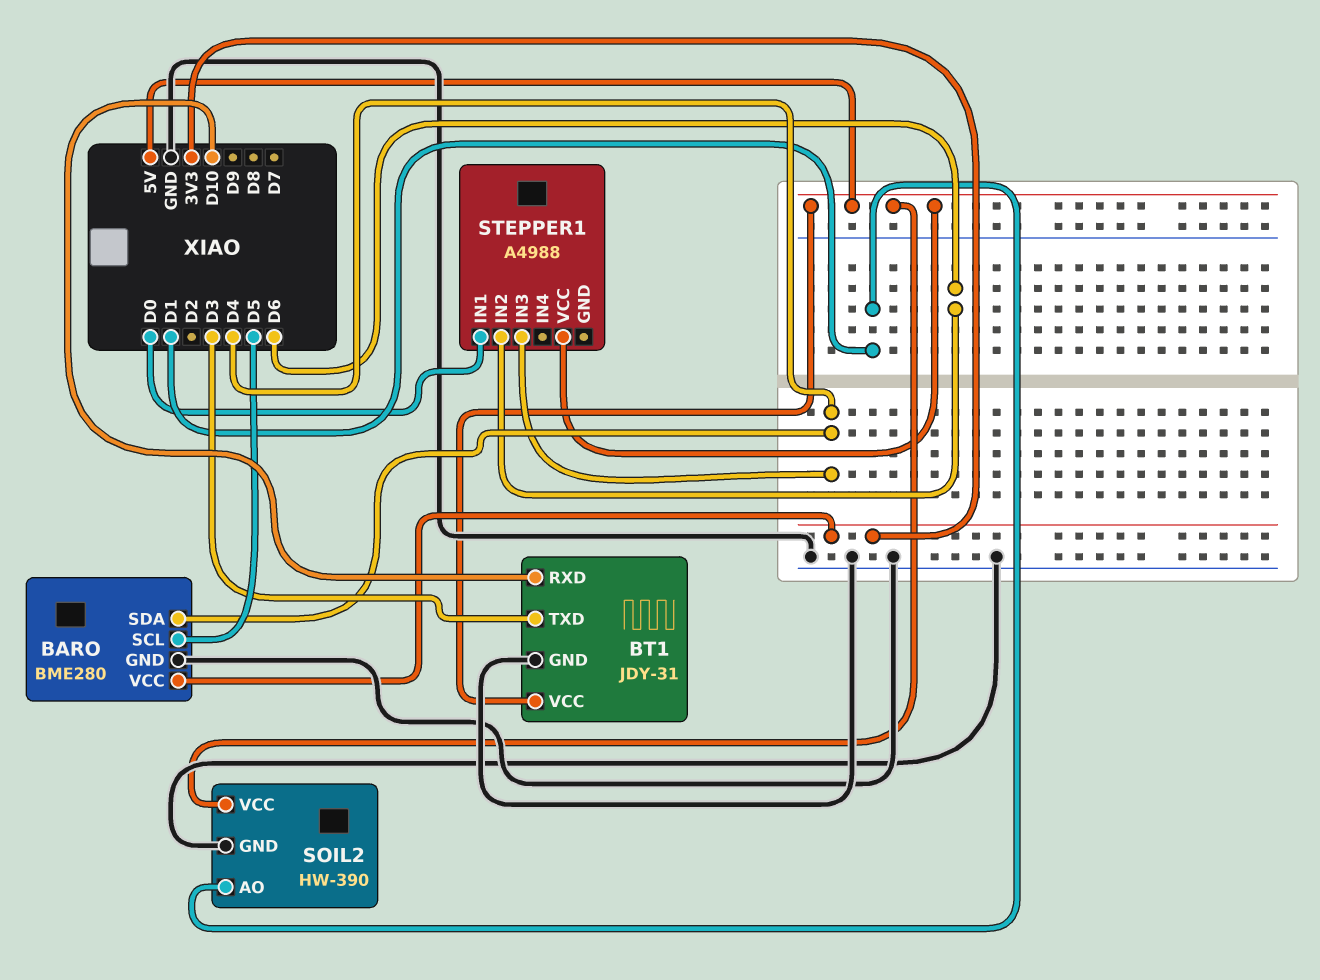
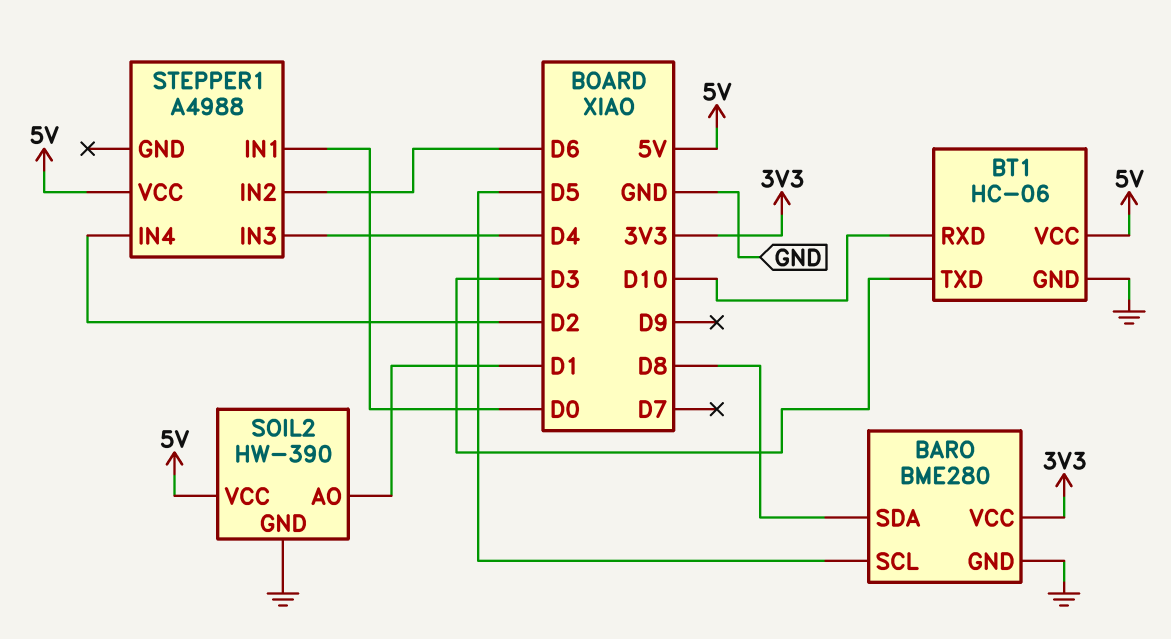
BARO pin SDA: D4 -> D8
BT1: JDY-31 -> HC-06
STEPPER1 pin IN4: none -> D2

